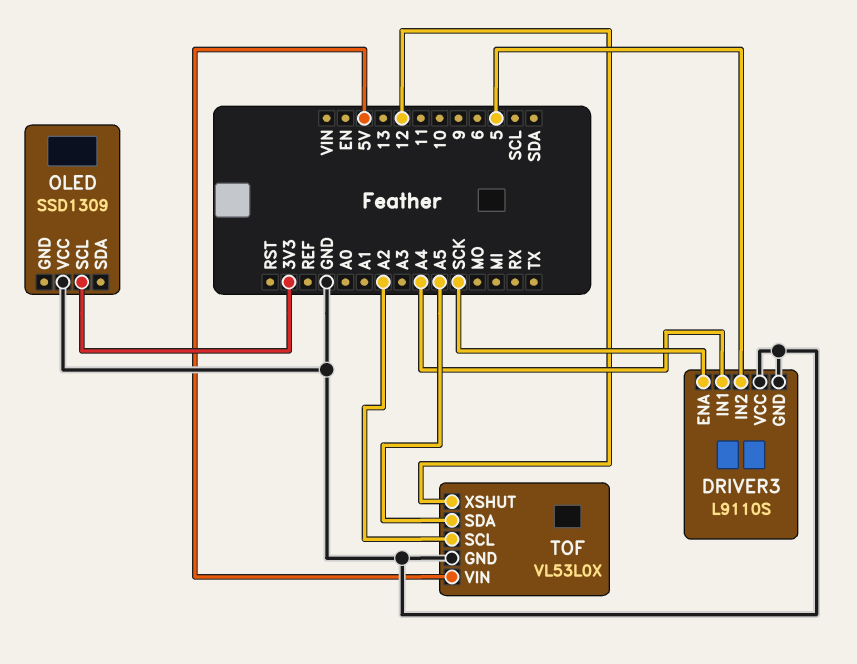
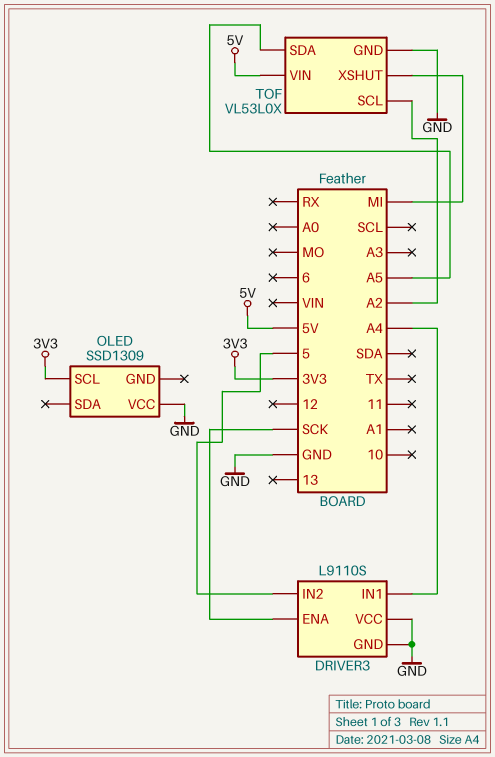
TOF pin XSHUT: 12 -> MI

